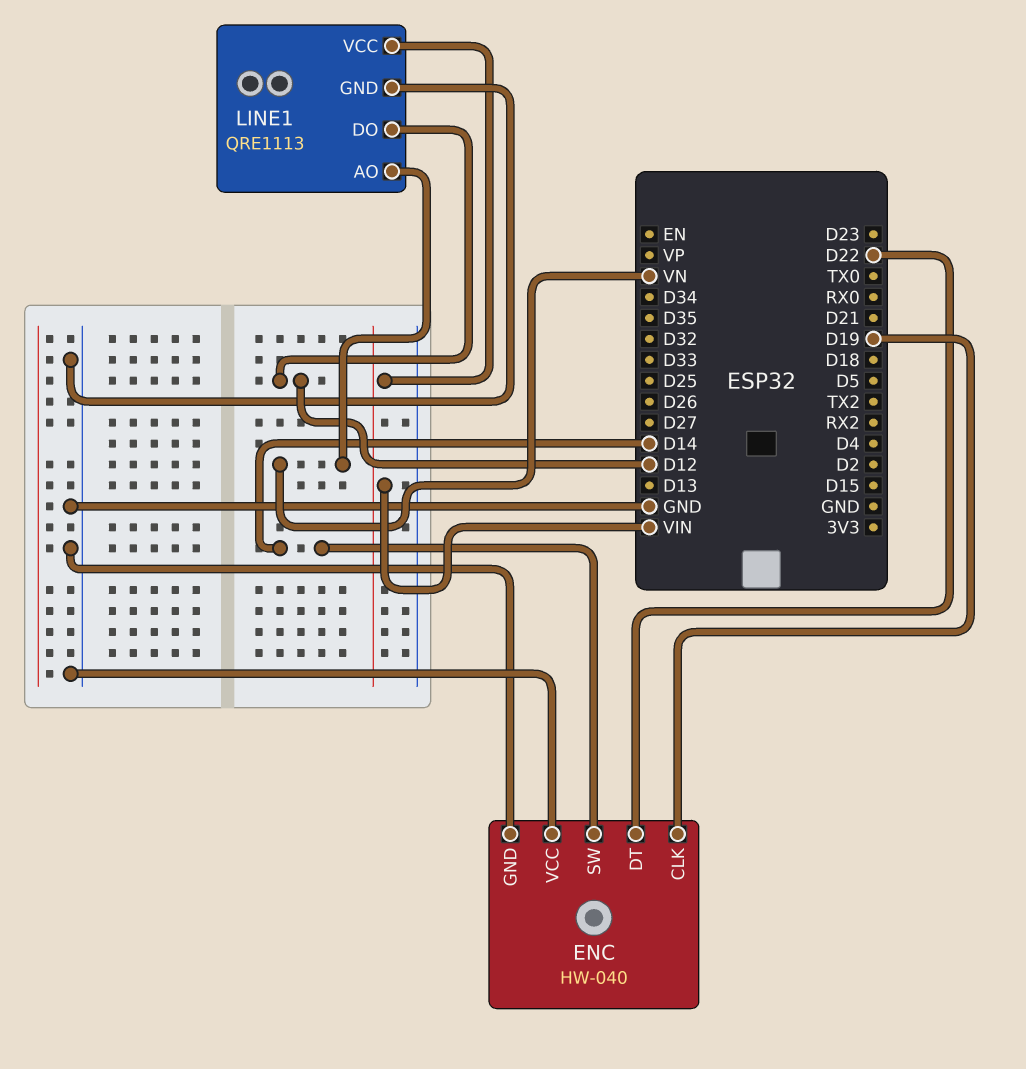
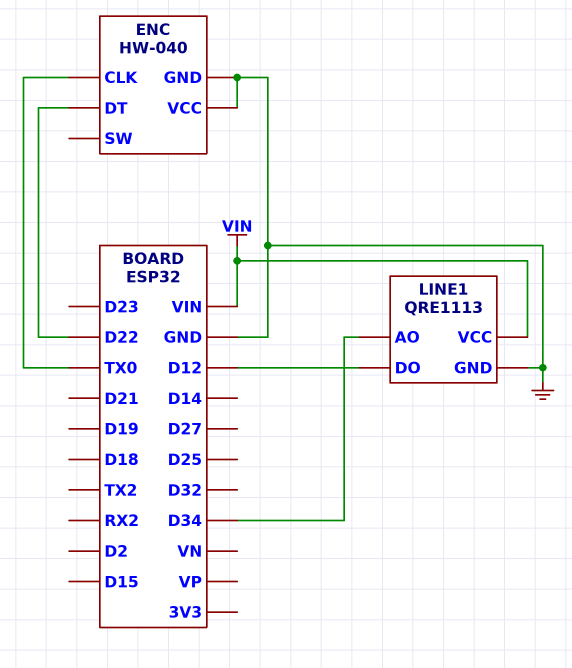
ENC pin CLK: D19 -> TX0
ENC pin SW: D14 -> none
LINE1 pin AO: VN -> D34

